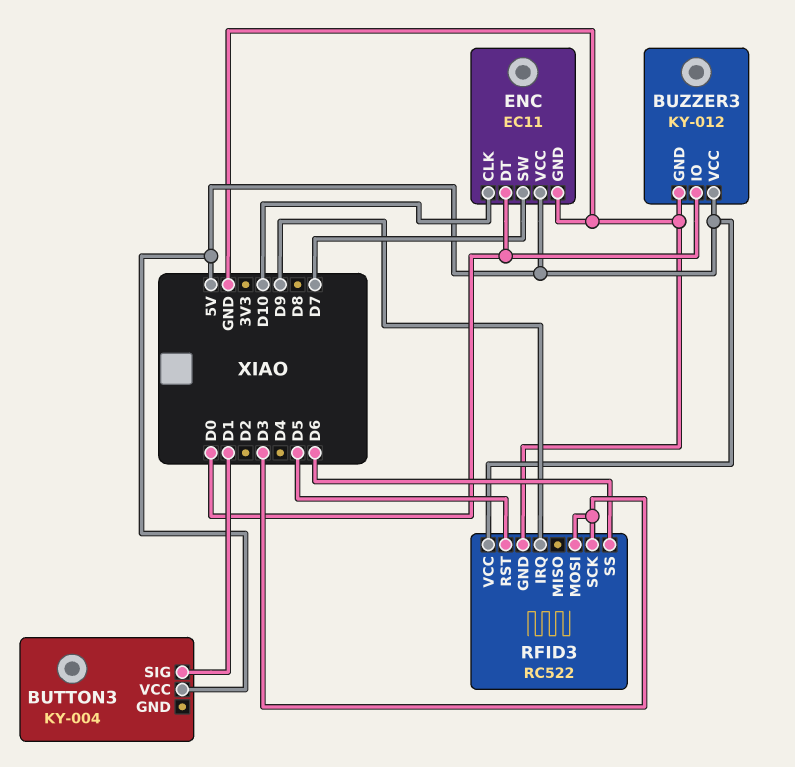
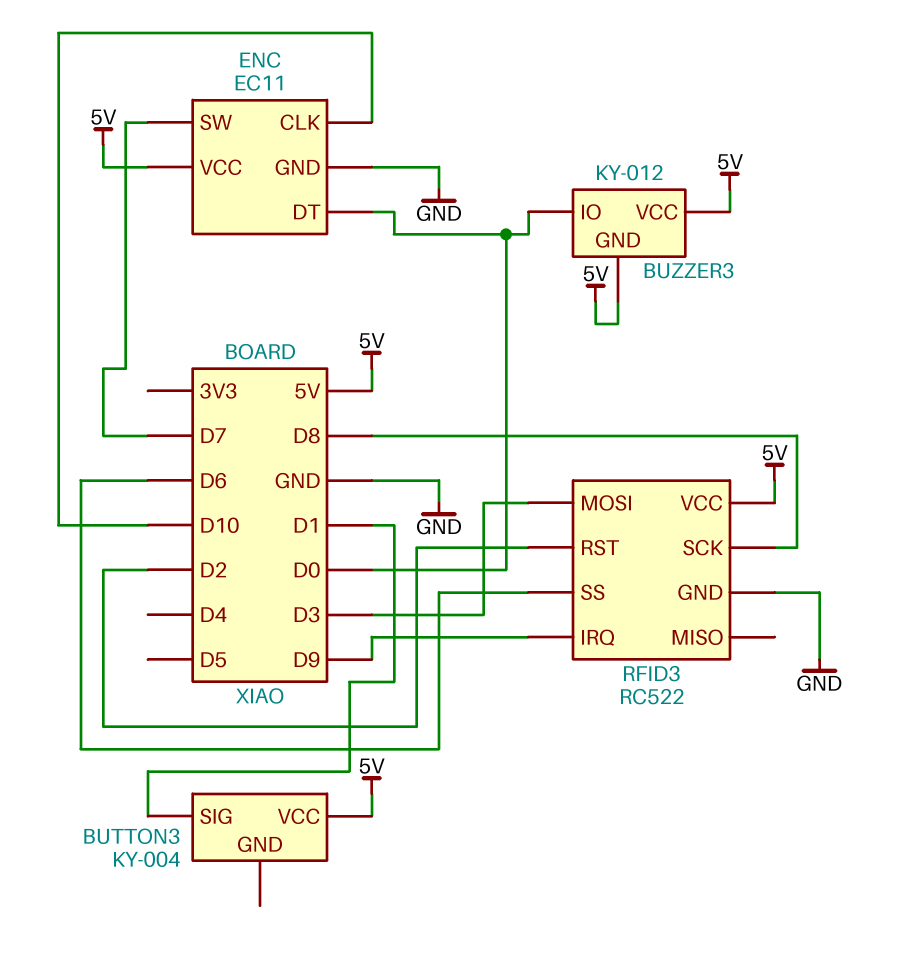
BUZZER3 pin GND: GND -> 5V
RFID3 pin RST: D5 -> D2
RFID3 pin SCK: D3 -> D8

